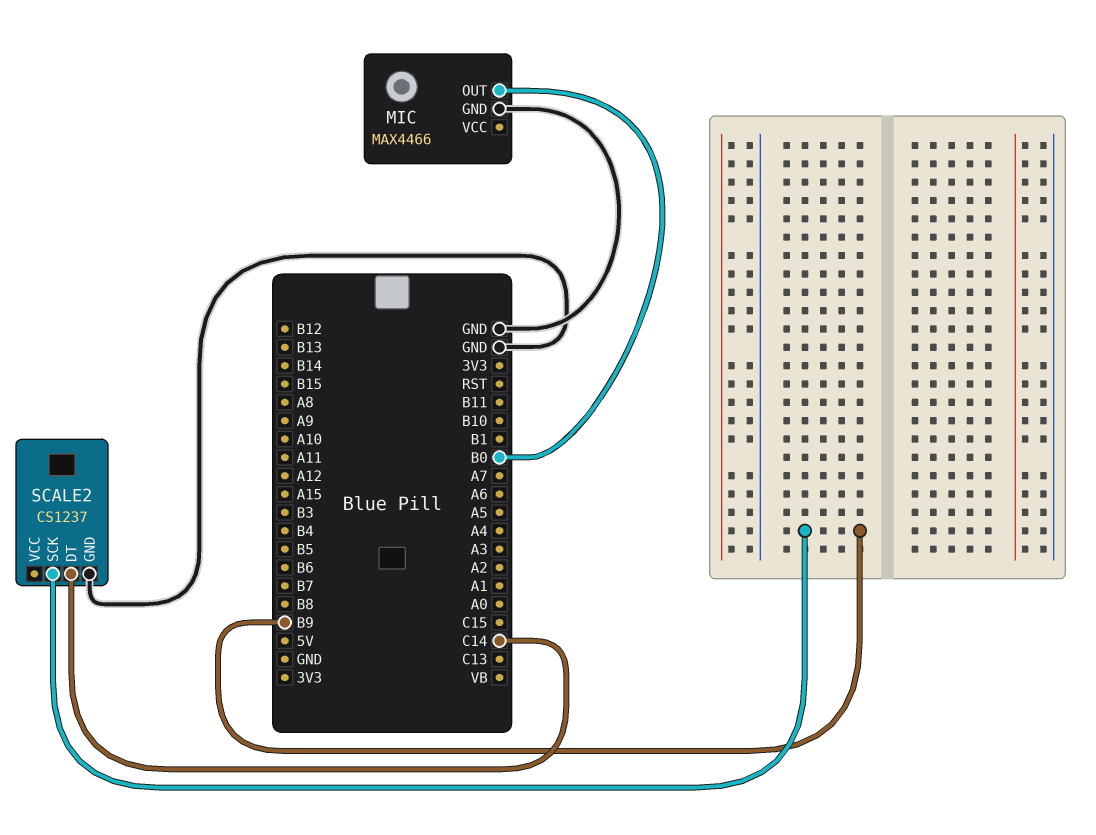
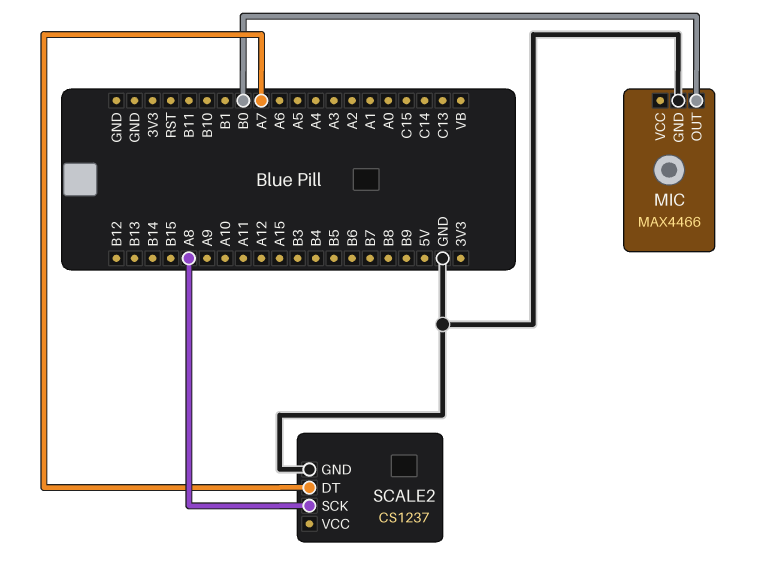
SCALE2 pin DT: C14 -> A7
SCALE2 pin SCK: B9 -> A8

